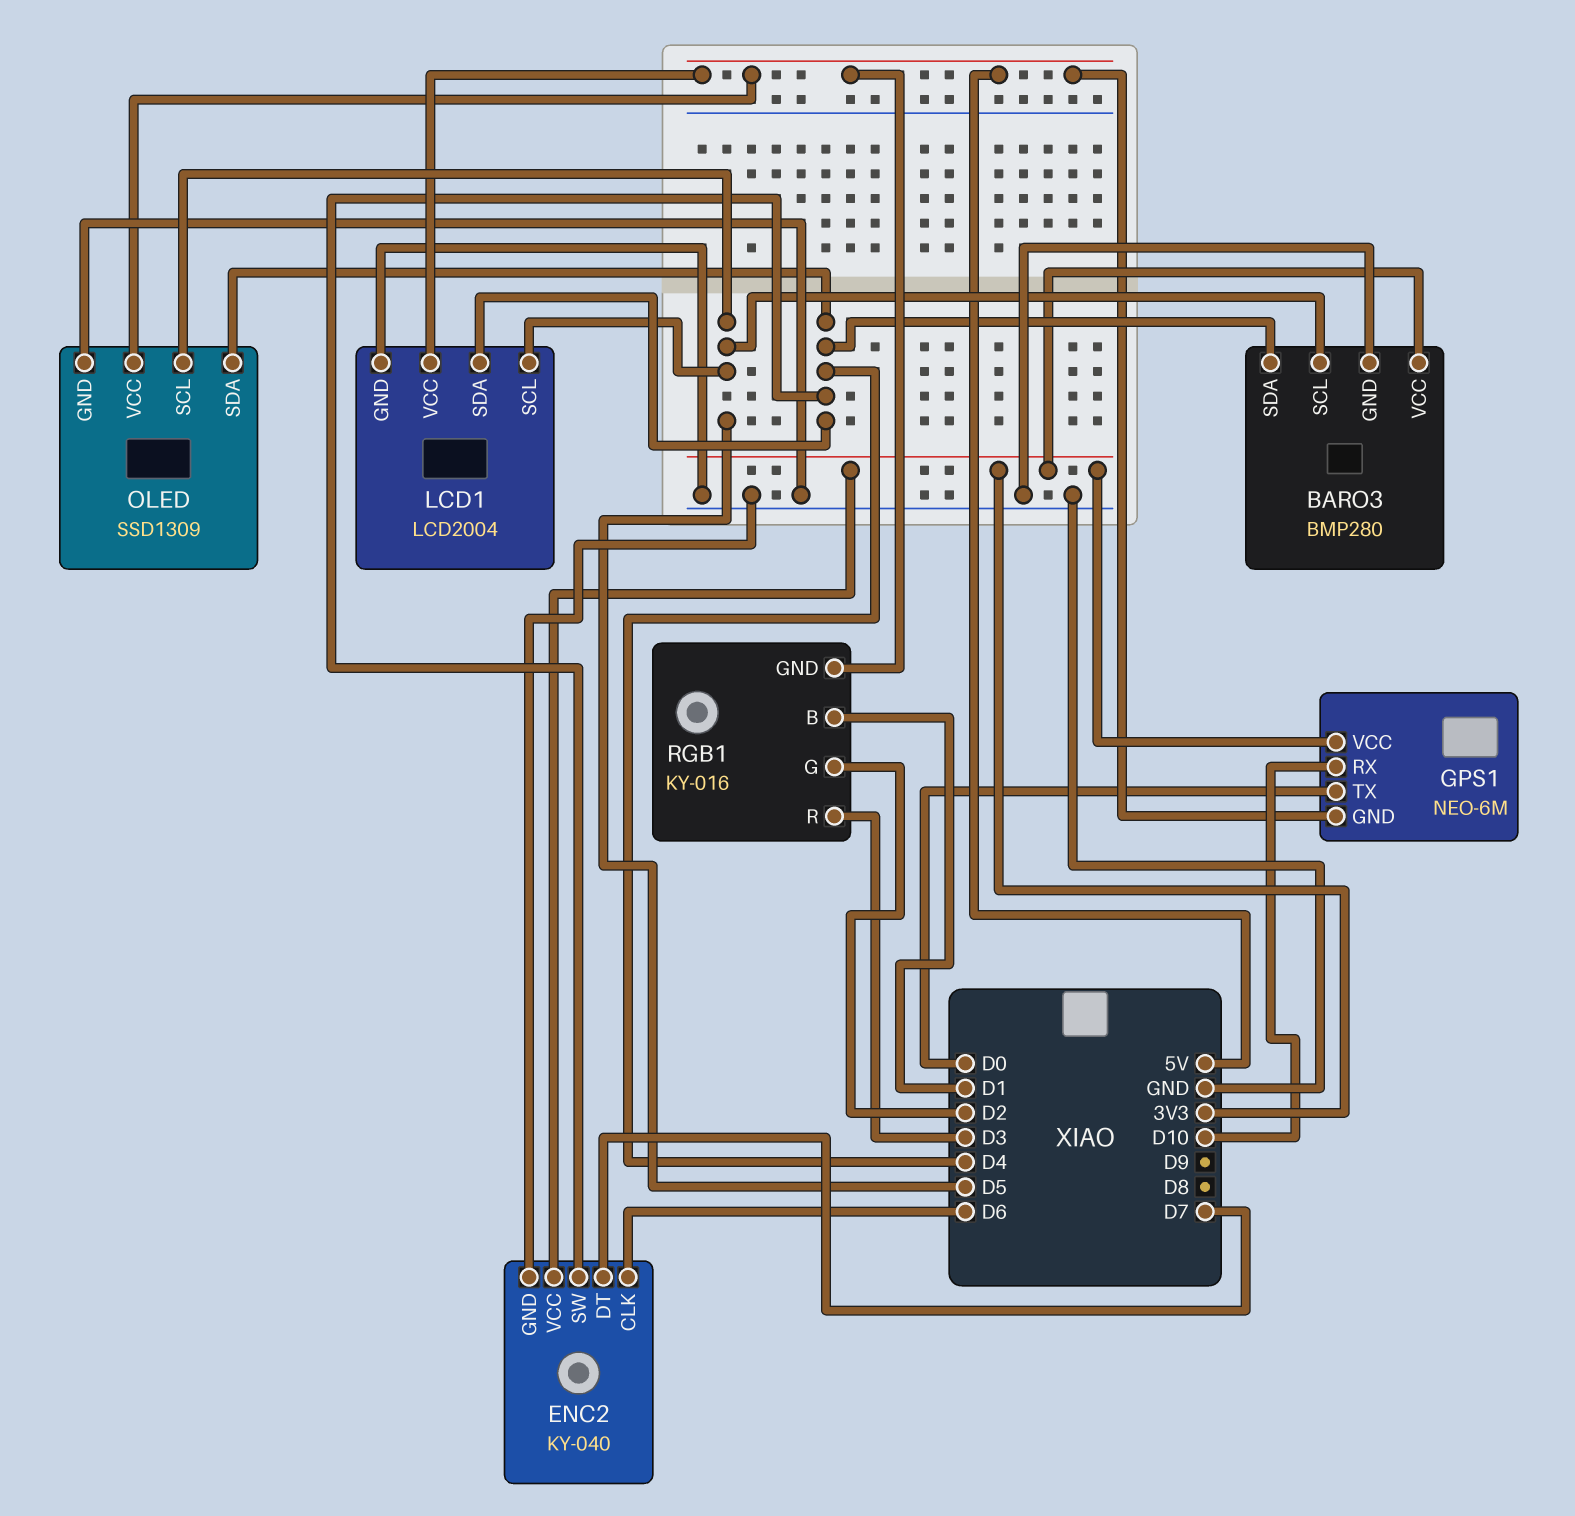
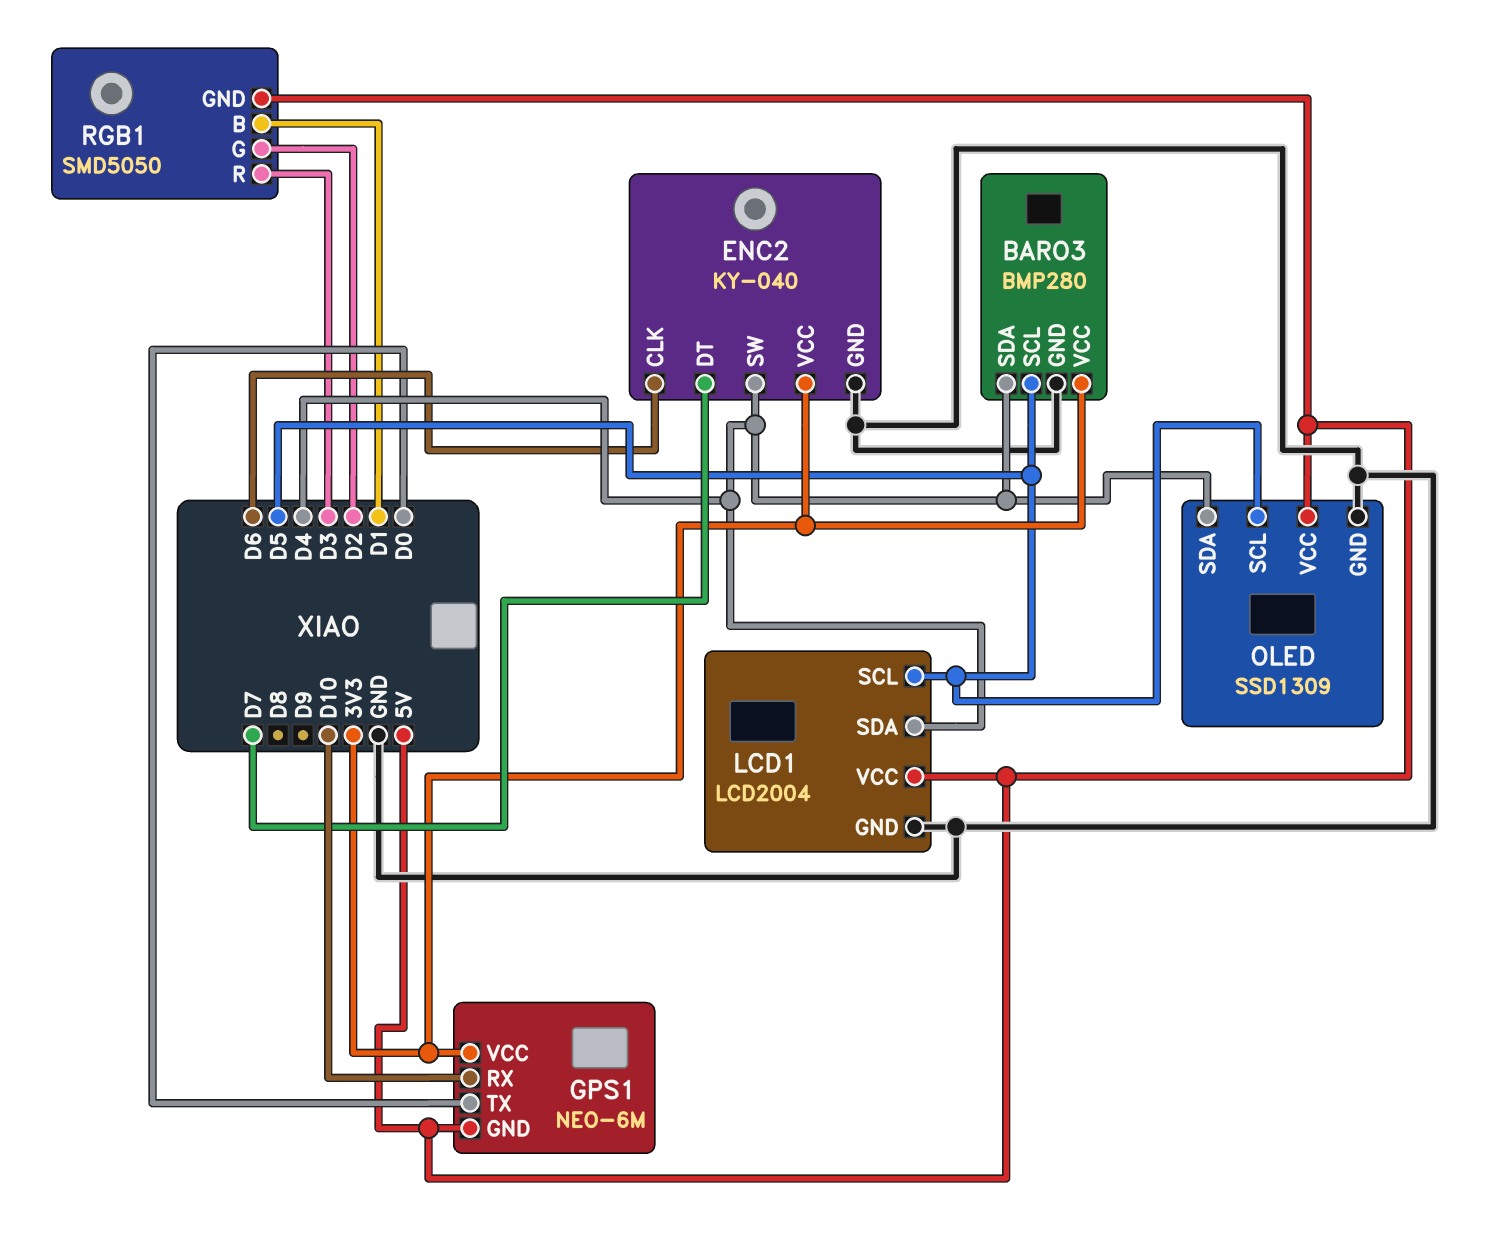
RGB1: KY-016 -> SMD5050

